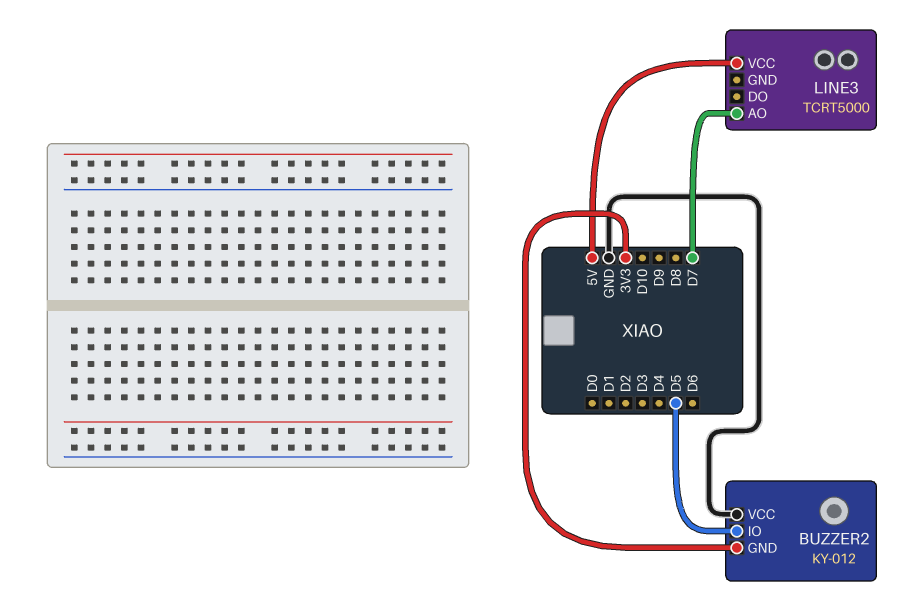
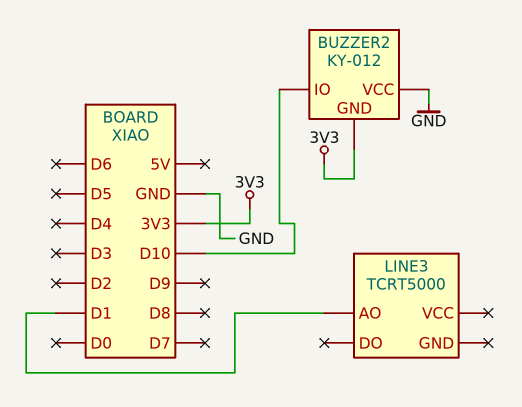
BUZZER2 pin IO: D5 -> D10
LINE3 pin AO: D7 -> D1
LINE3 pin VCC: 5V -> none

